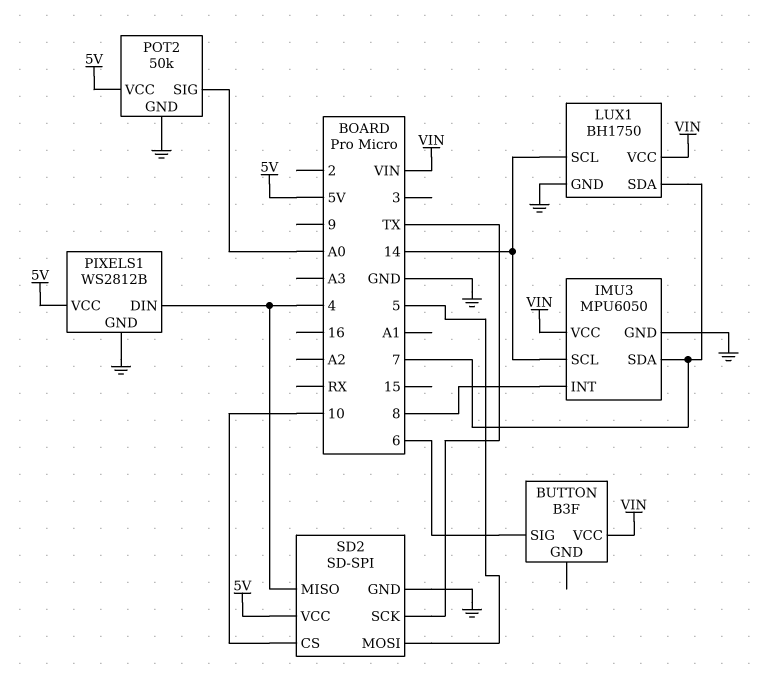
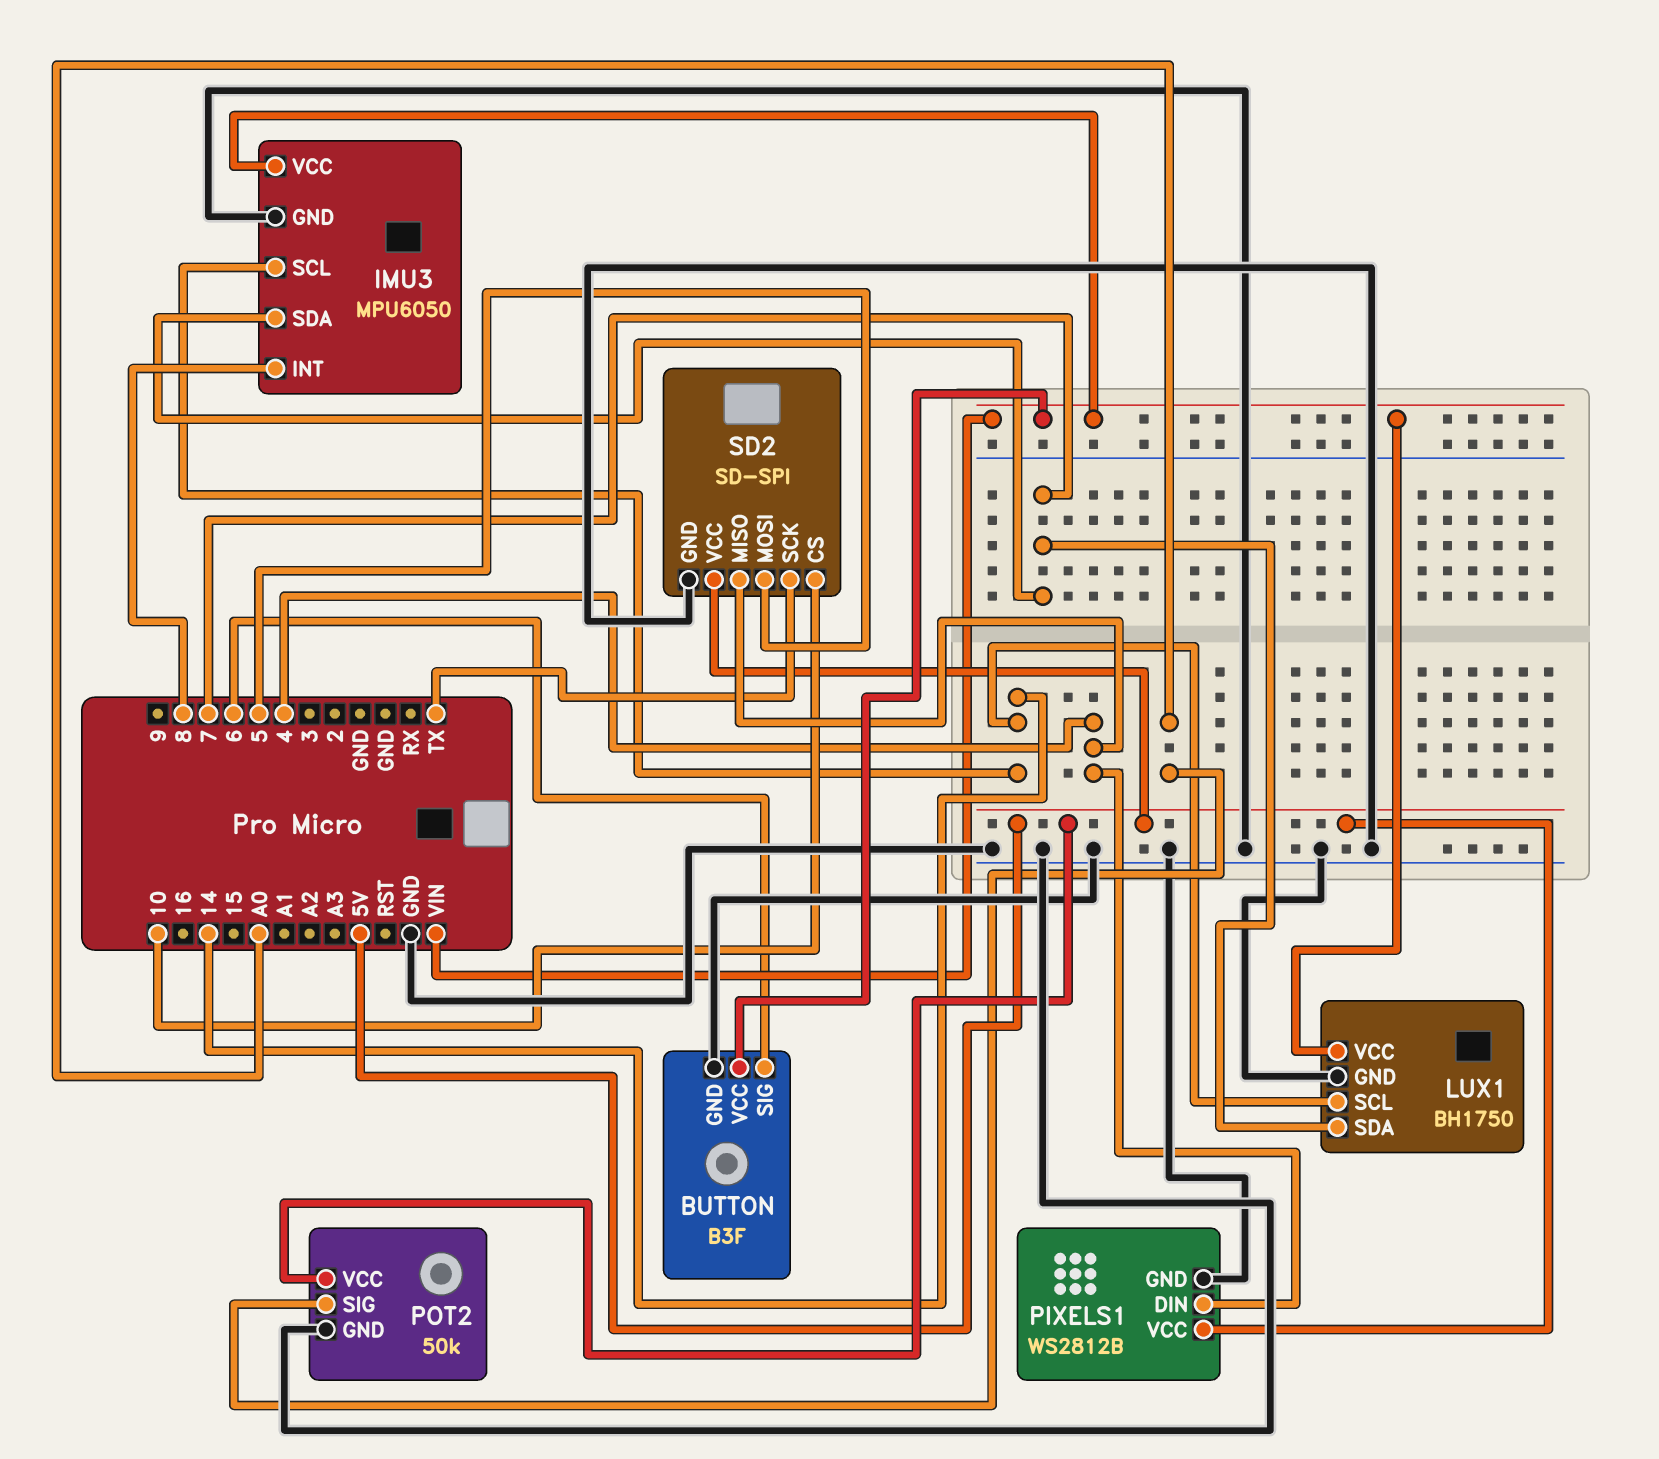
BUTTON pin GND: none -> GND

